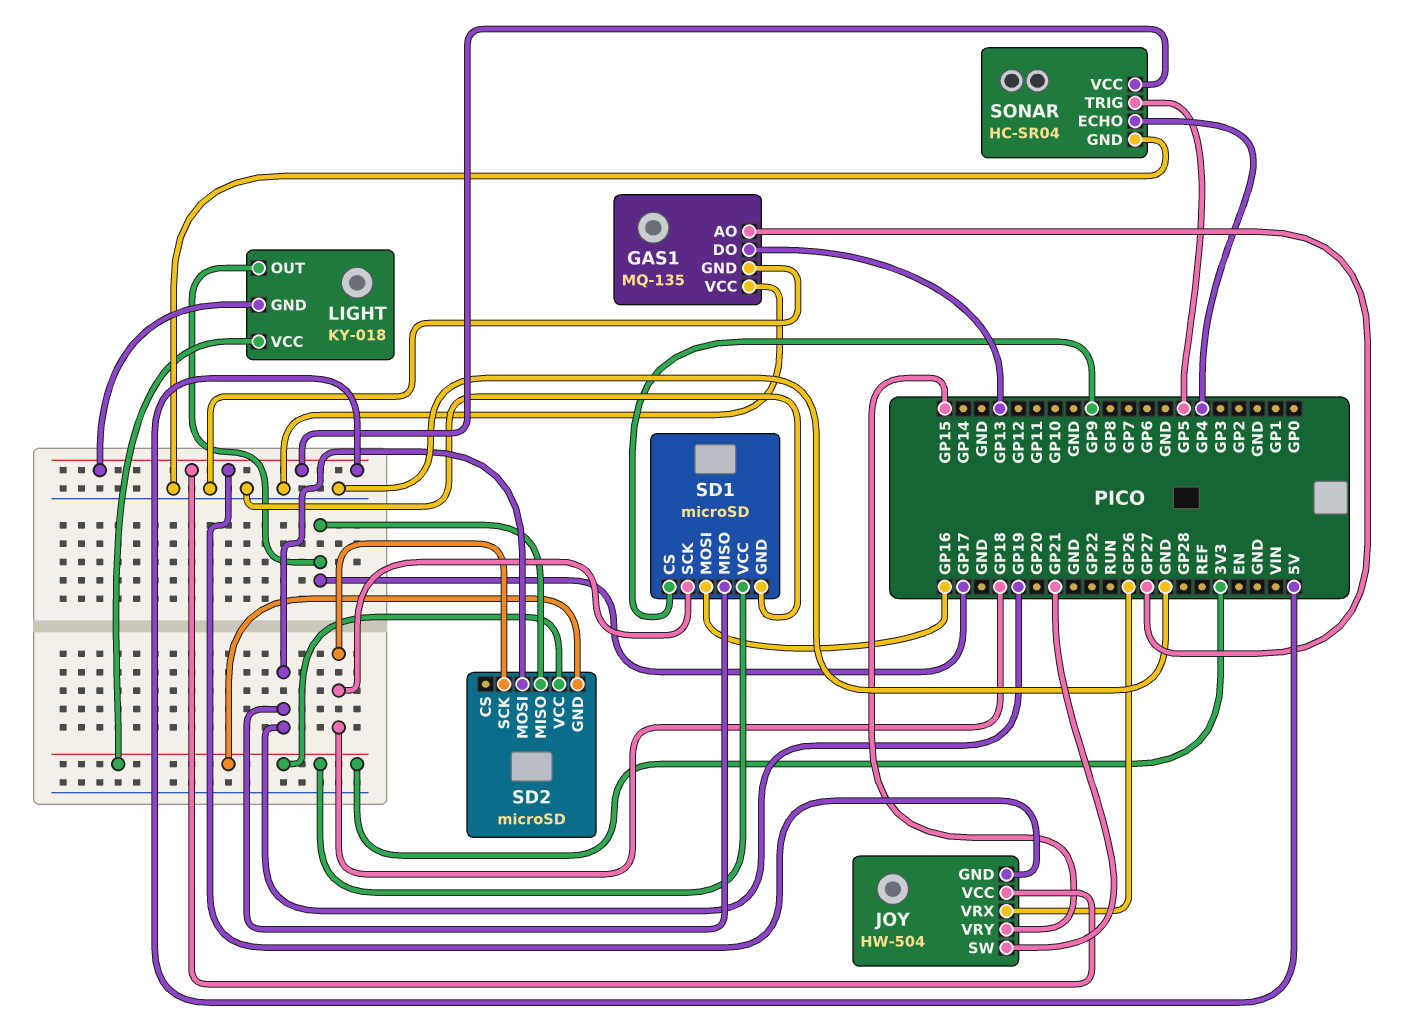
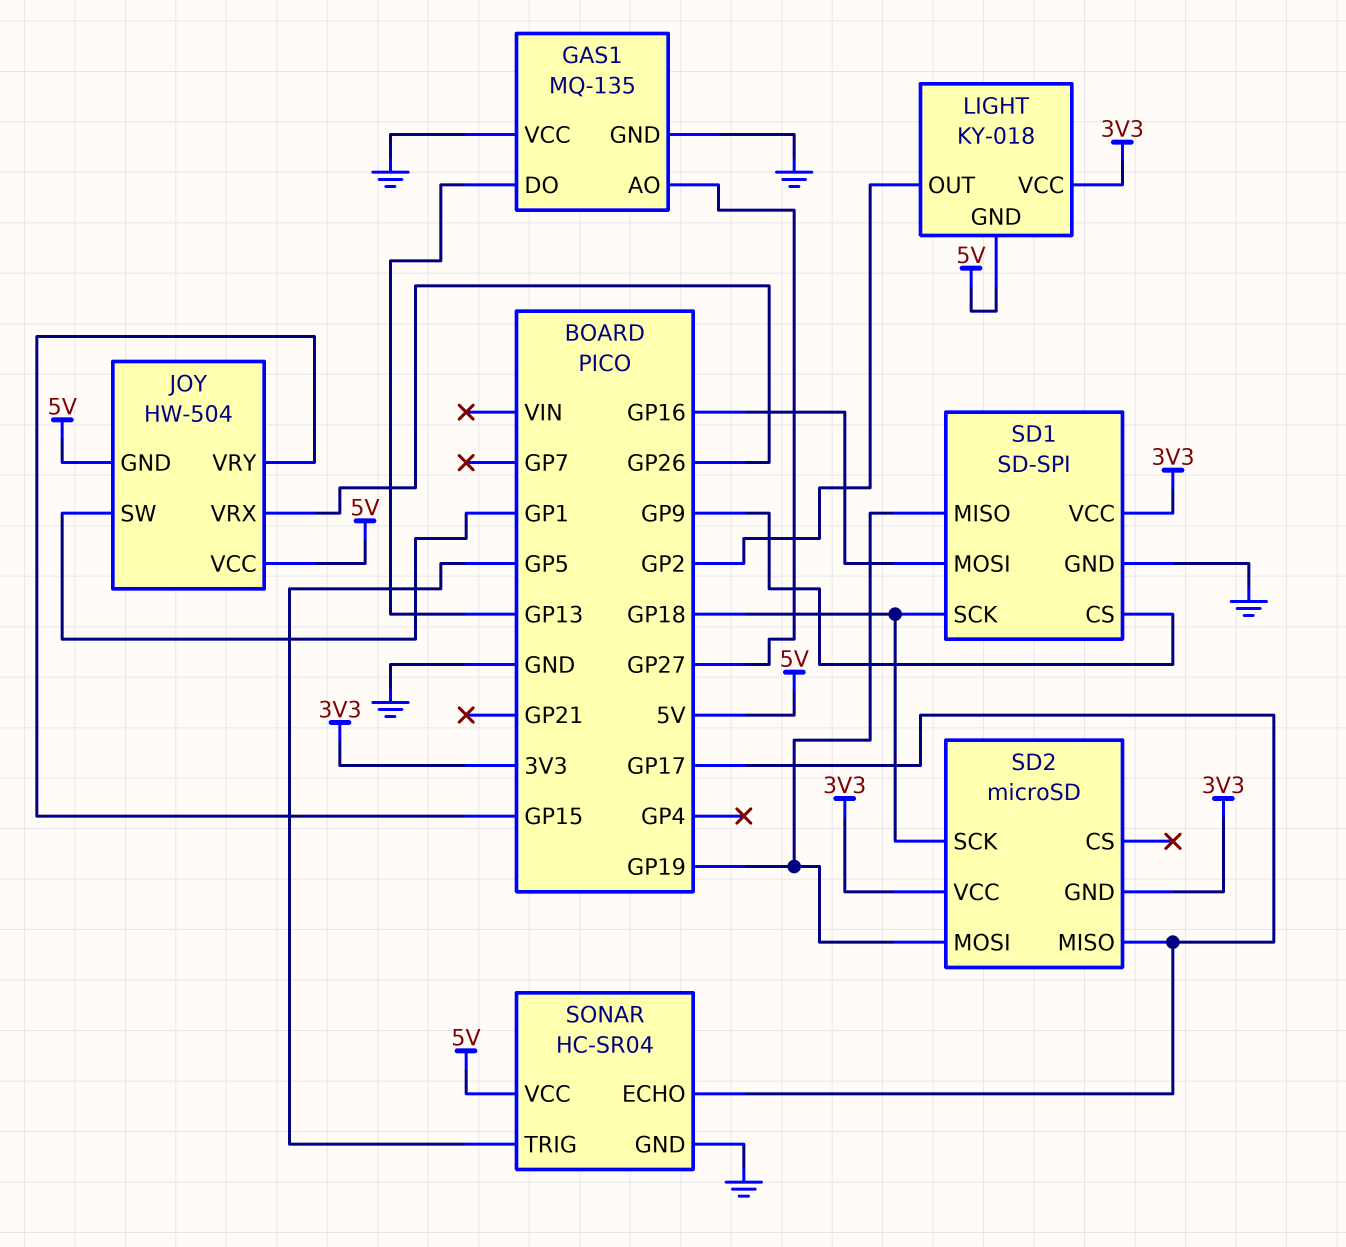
JOY pin SW: GP21 -> GP1
LIGHT pin OUT: GP17 -> GP2
SD1: microSD -> SD-SPI
SONAR pin ECHO: GP4 -> GP17

